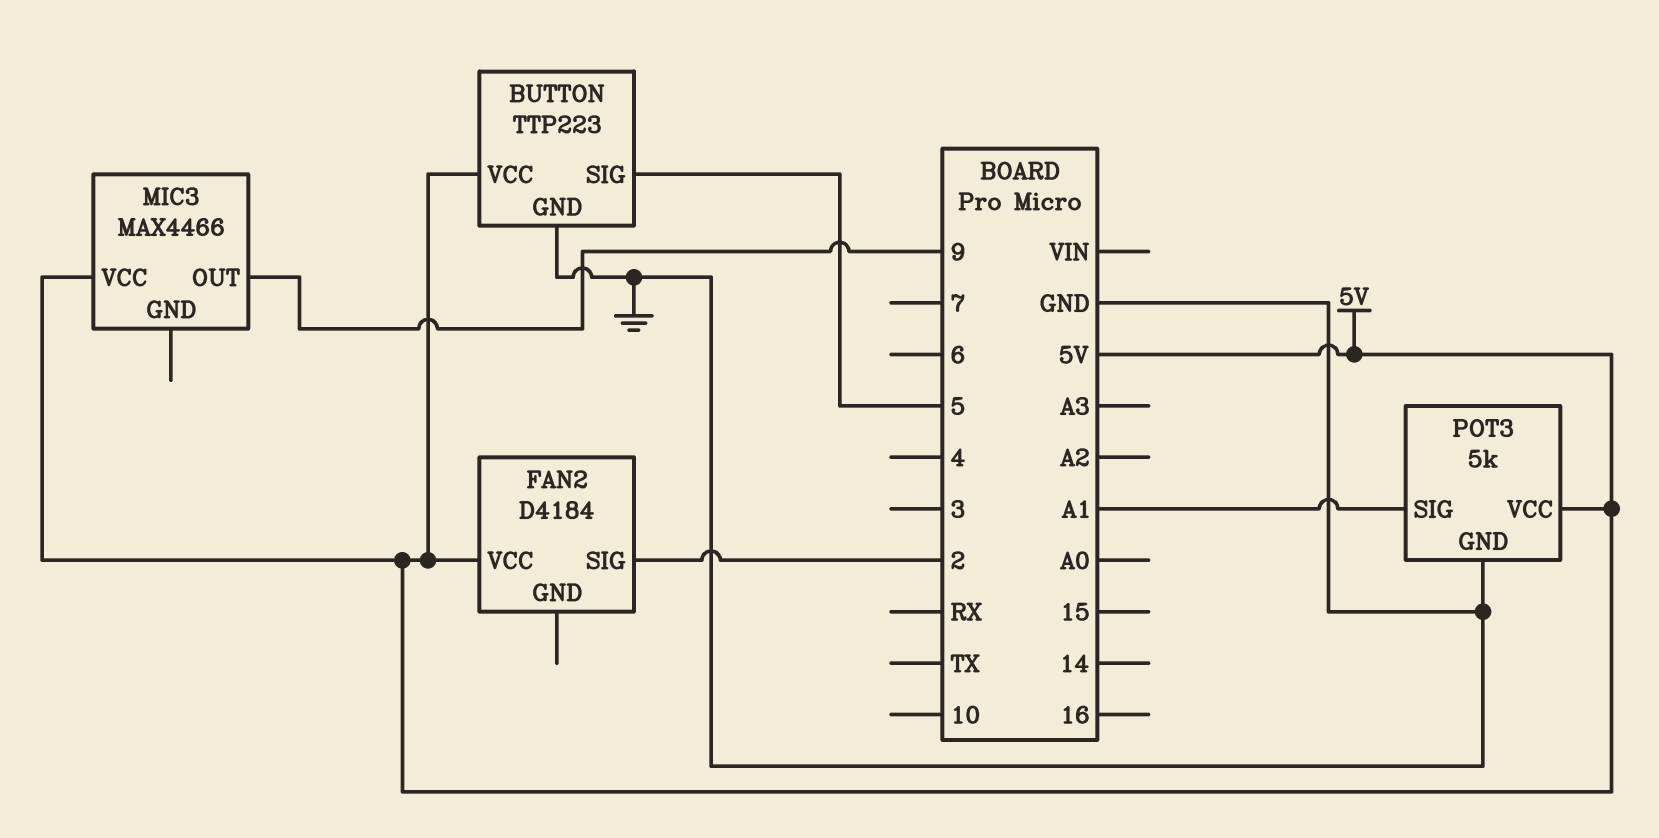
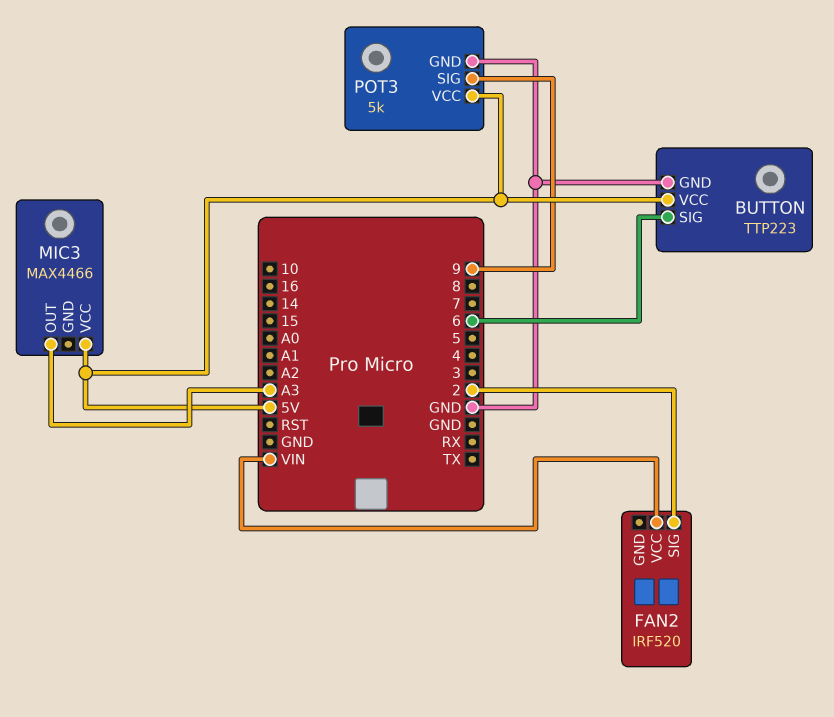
BUTTON pin SIG: 5 -> 6
FAN2: D4184 -> IRF520
FAN2 pin VCC: 5V -> VIN
MIC3 pin OUT: 9 -> A3
POT3 pin SIG: A1 -> 9

